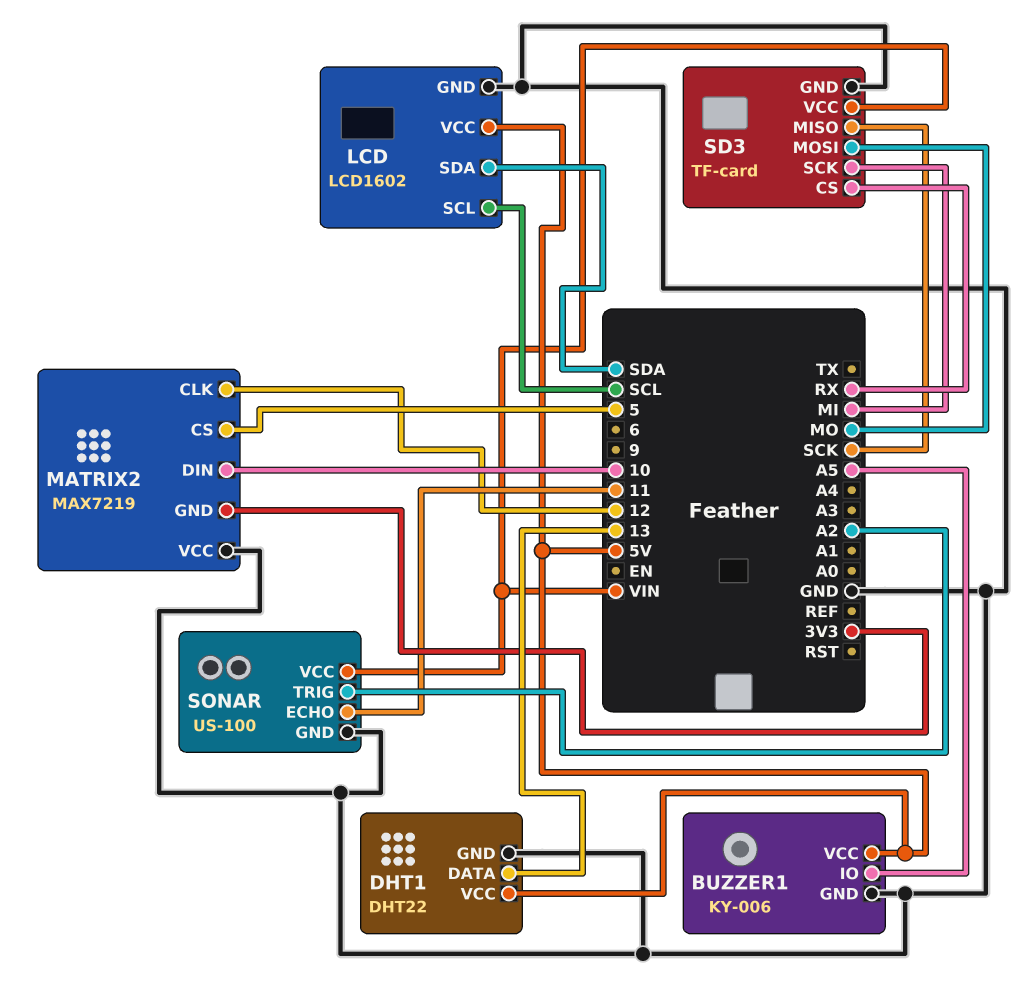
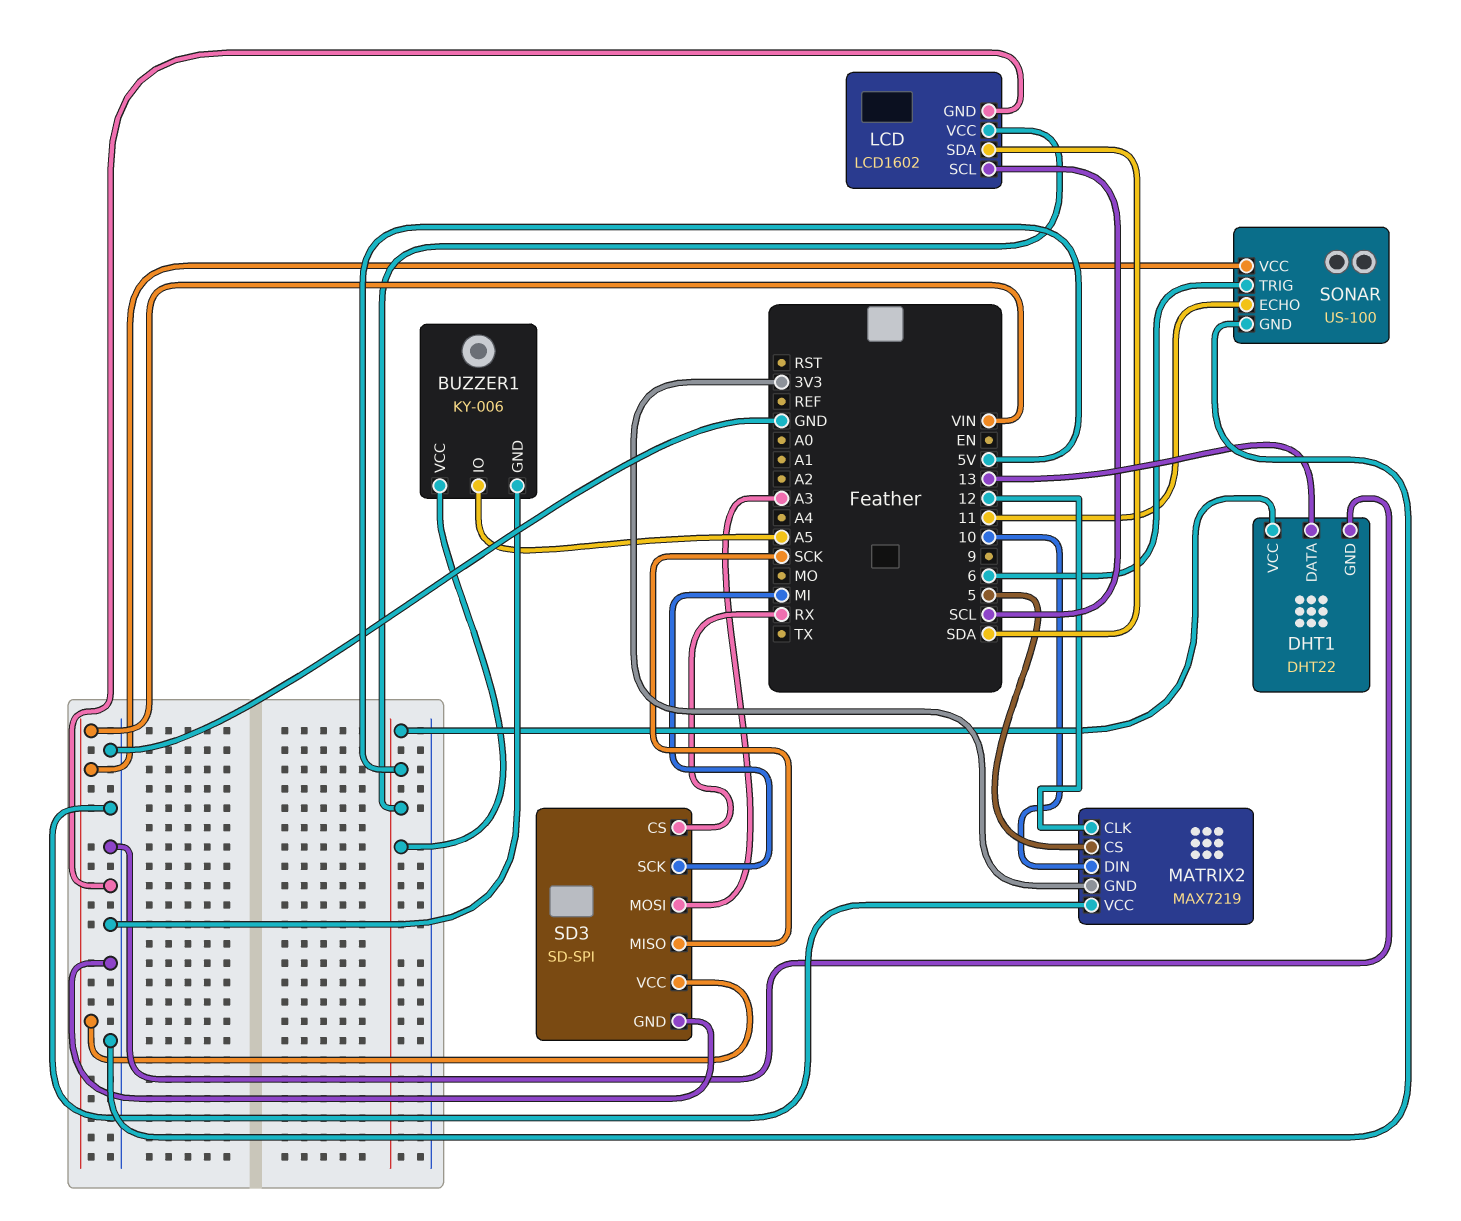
SD3: TF-card -> SD-SPI
SD3 pin MOSI: MO -> A3
SONAR pin TRIG: A2 -> 6

